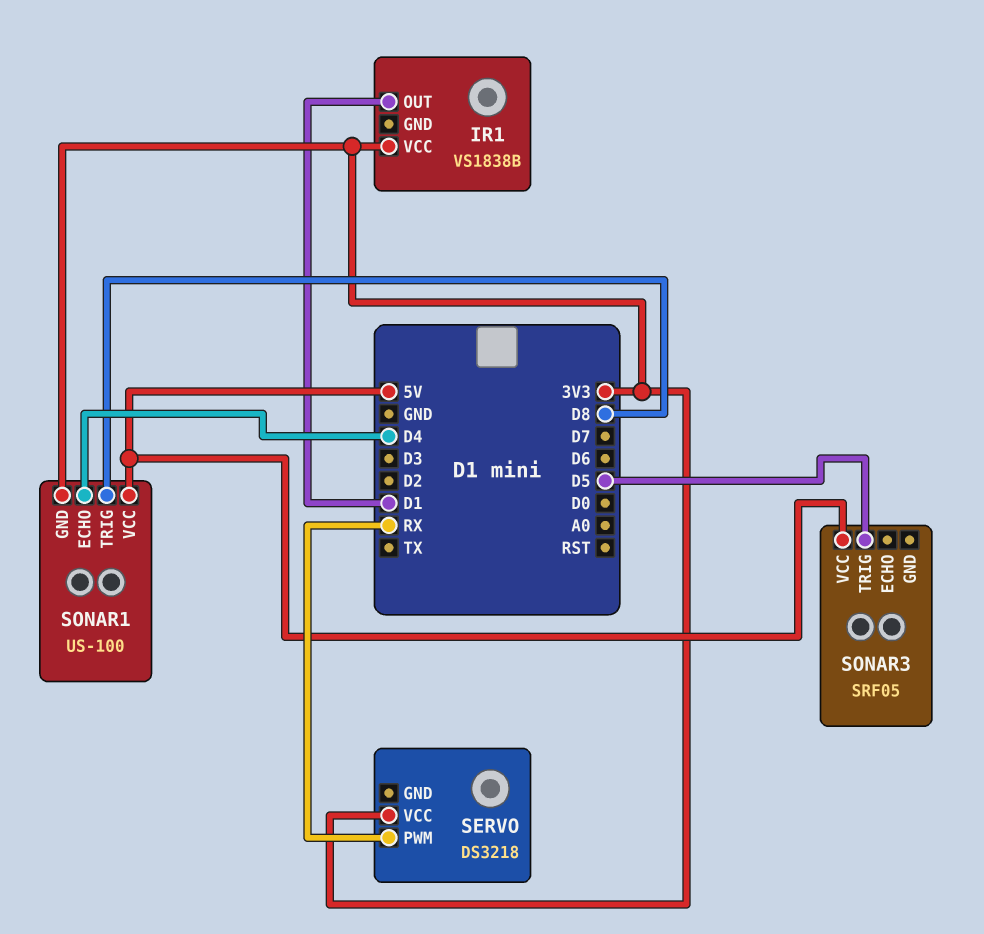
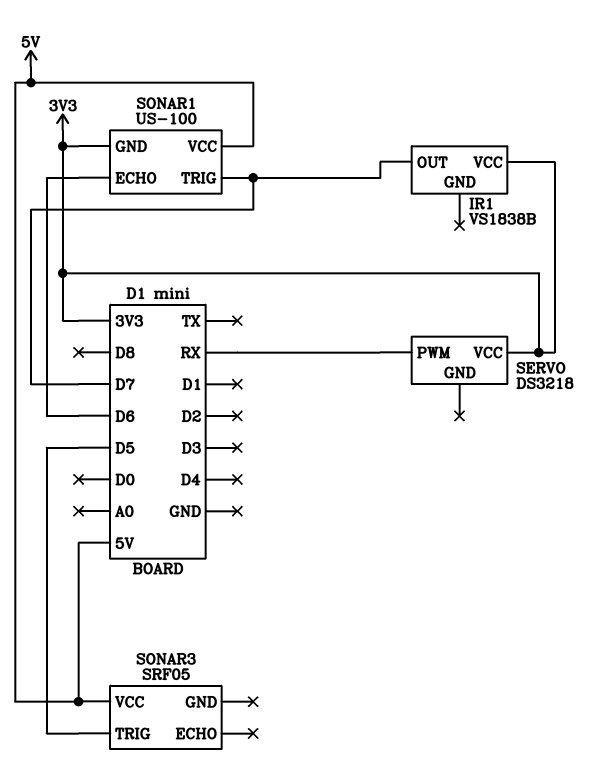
IR1 pin OUT: D1 -> D7
SONAR1 pin ECHO: D4 -> D6
SONAR1 pin TRIG: D8 -> D7

